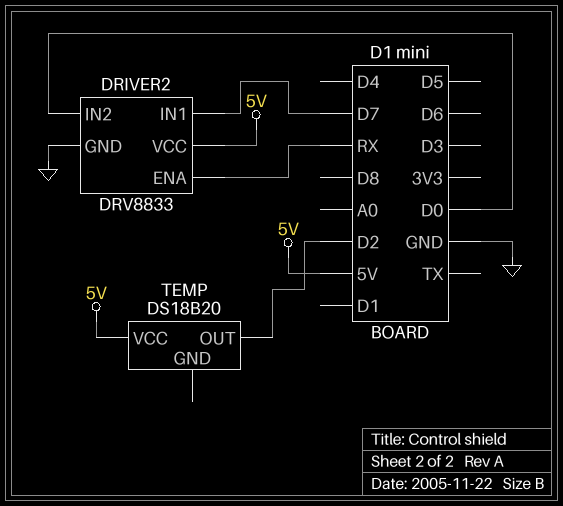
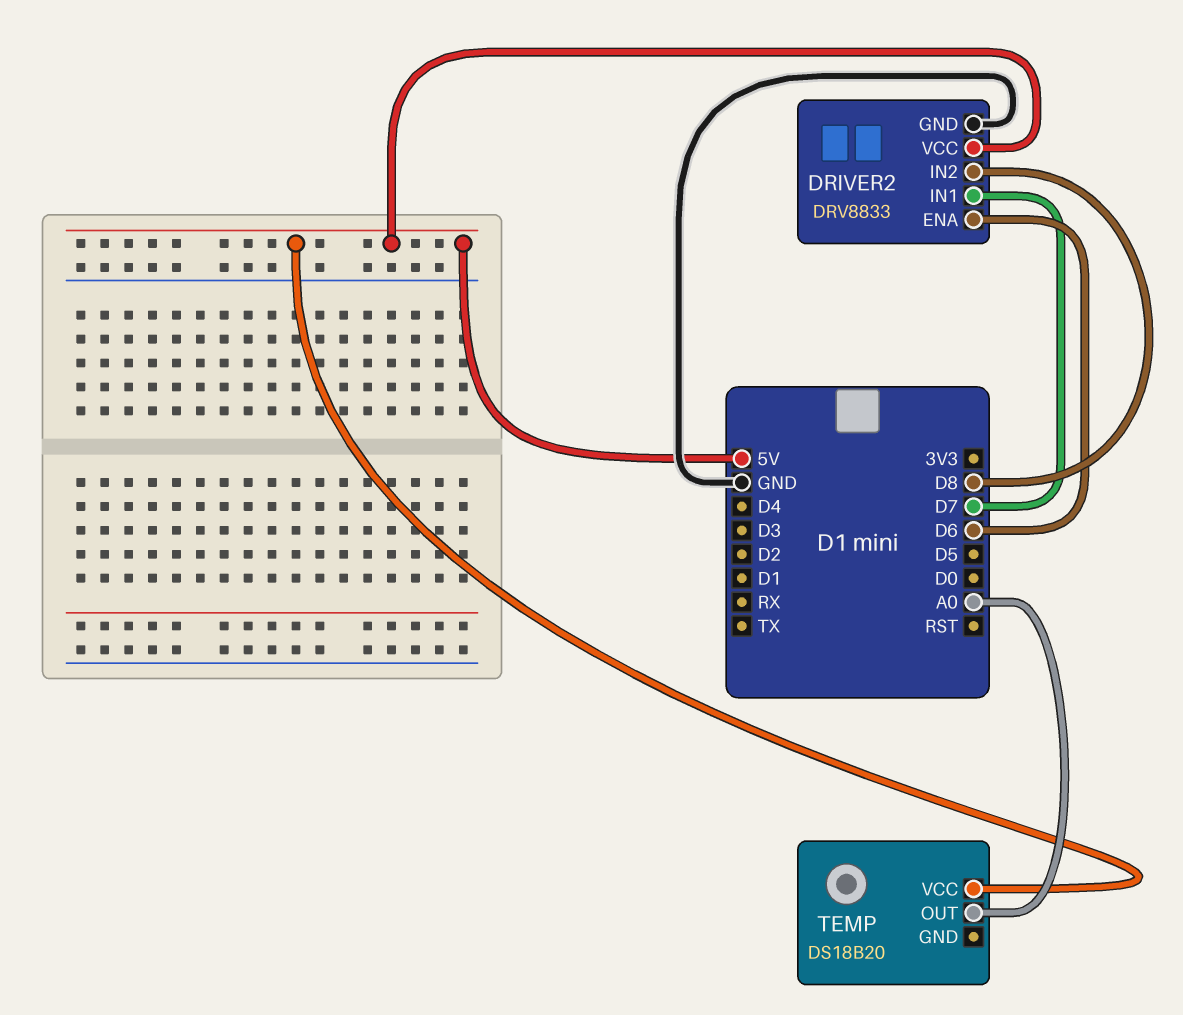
DRIVER2 pin ENA: RX -> D6
DRIVER2 pin IN2: D0 -> D8
TEMP pin OUT: D2 -> A0

